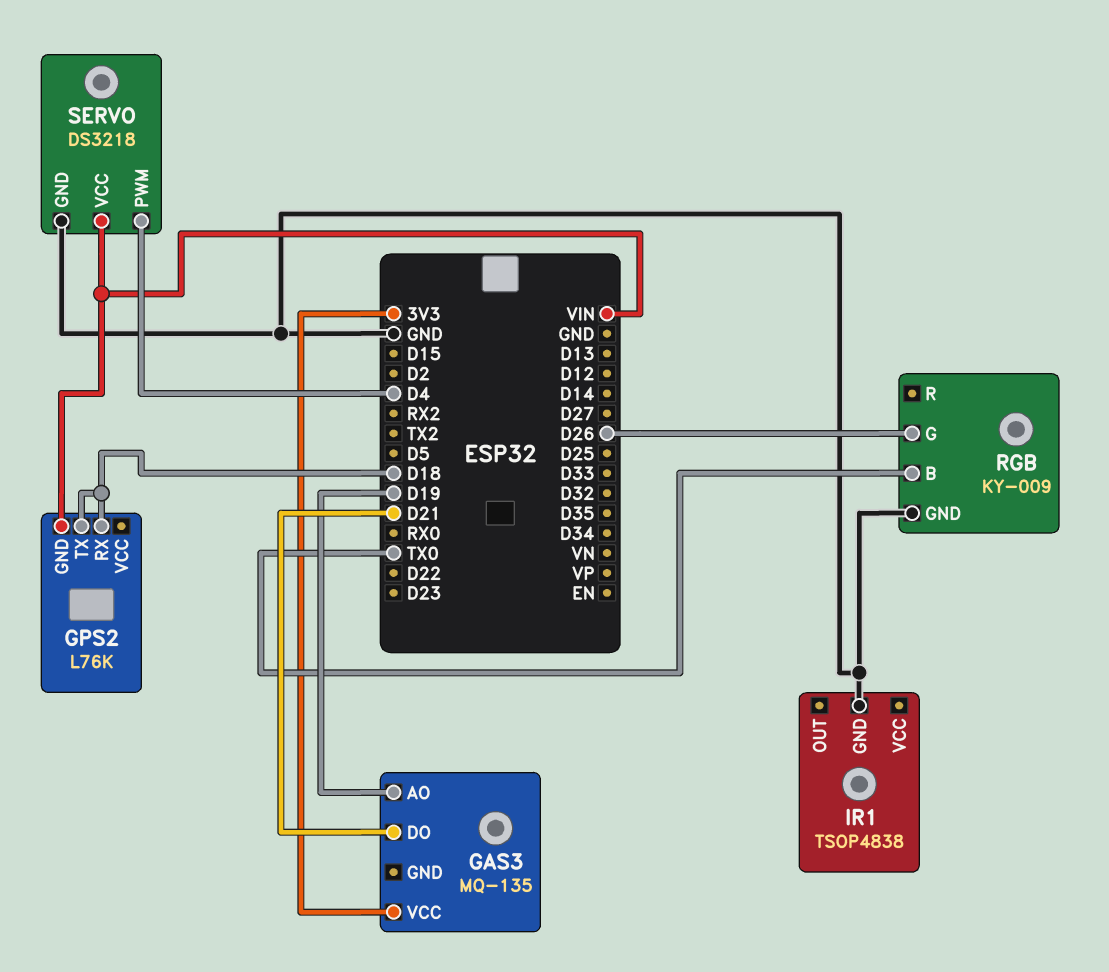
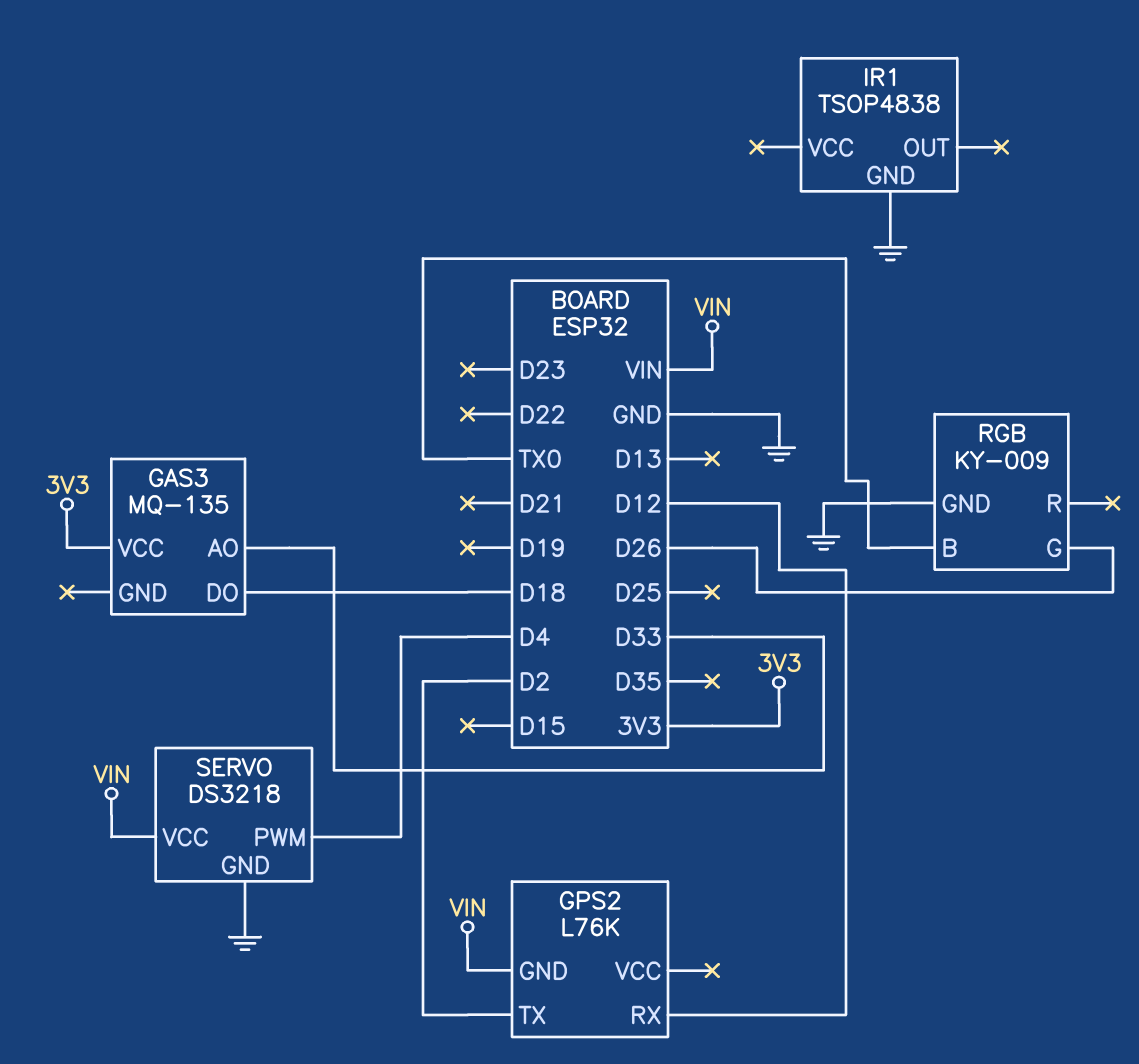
GAS3 pin AO: D19 -> D33
GAS3 pin DO: D21 -> D18
GPS2 pin RX: D18 -> D12
GPS2 pin TX: D18 -> D2

